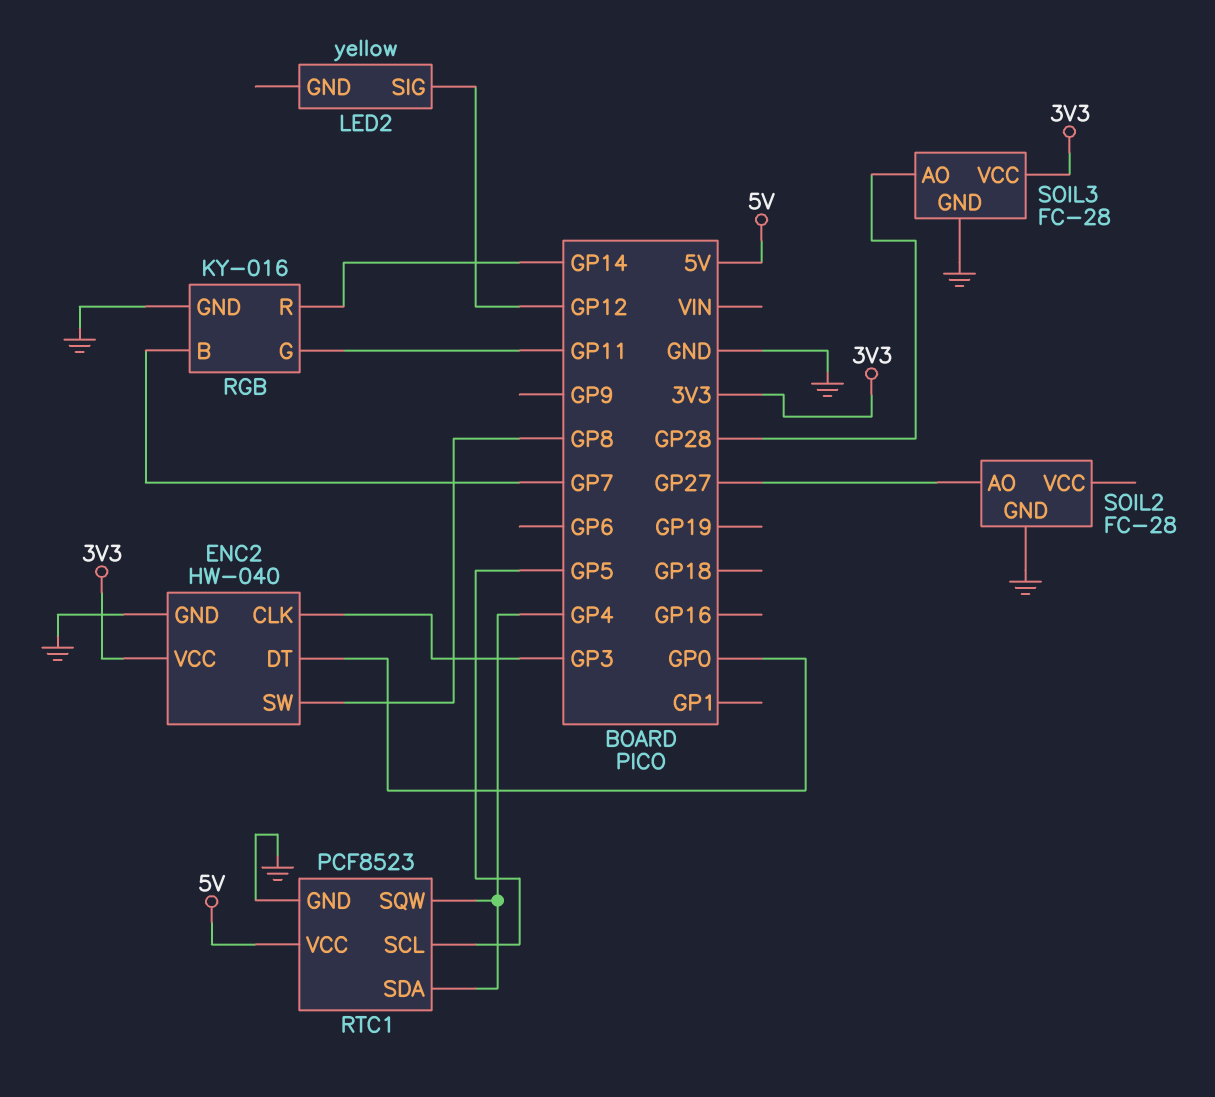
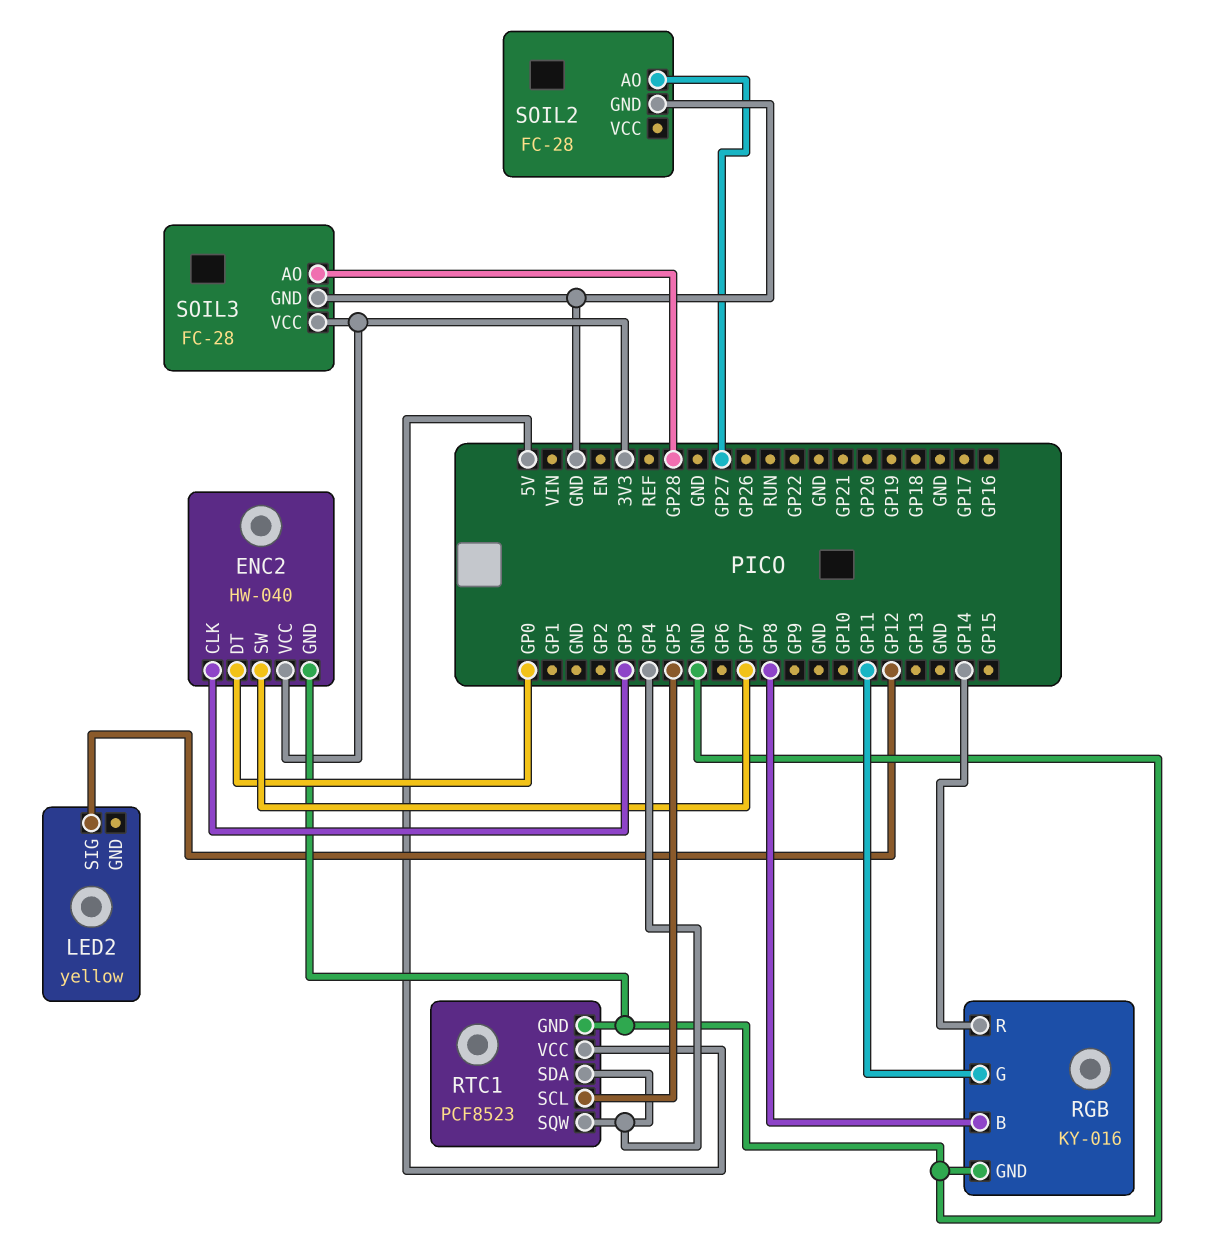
ENC2 pin SW: GP8 -> GP7
RGB pin B: GP7 -> GP8

